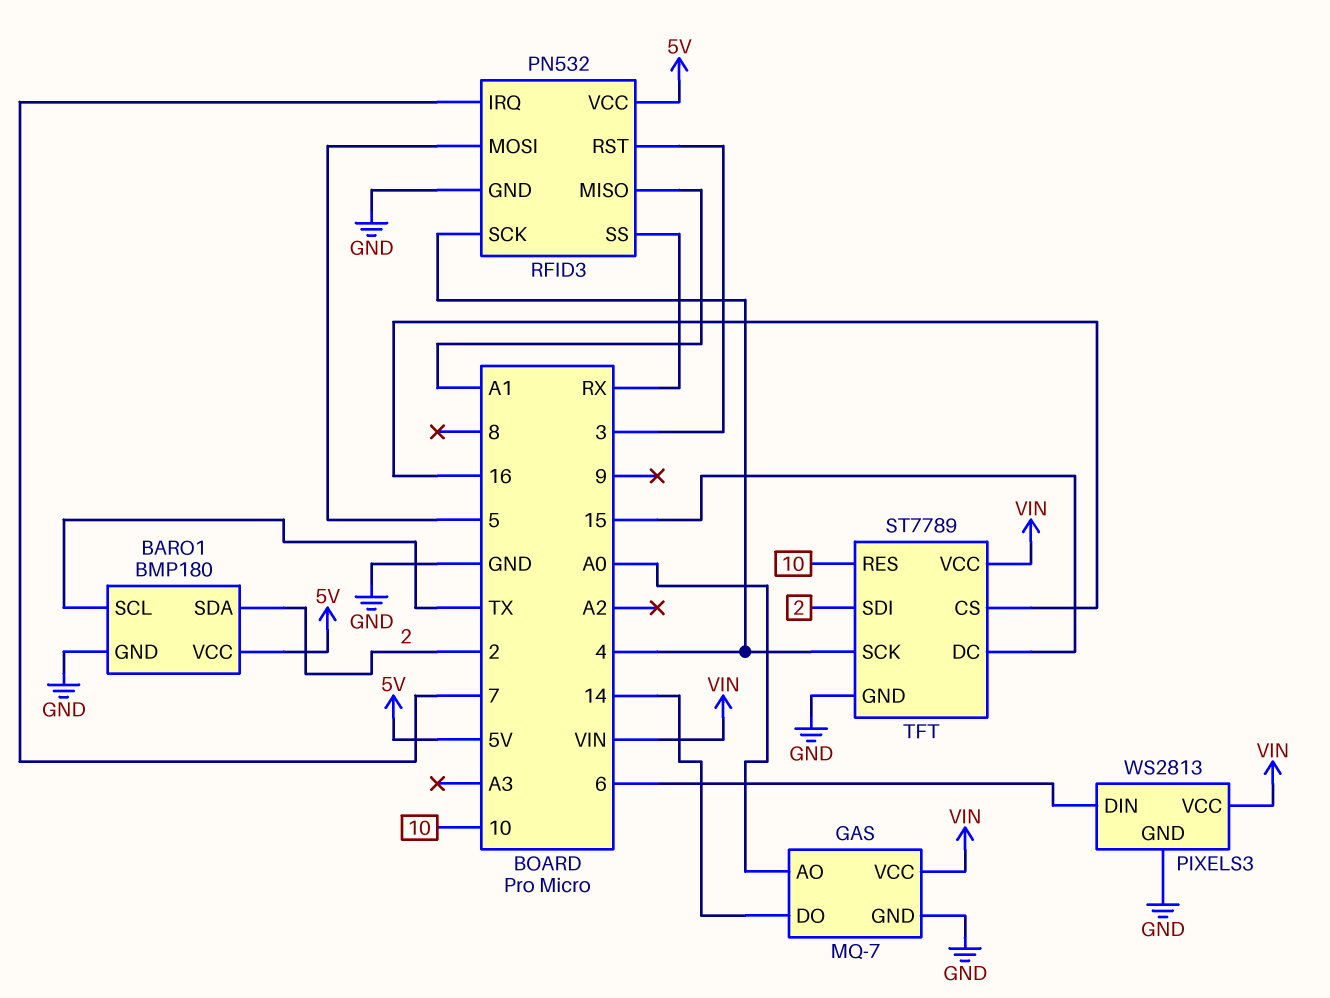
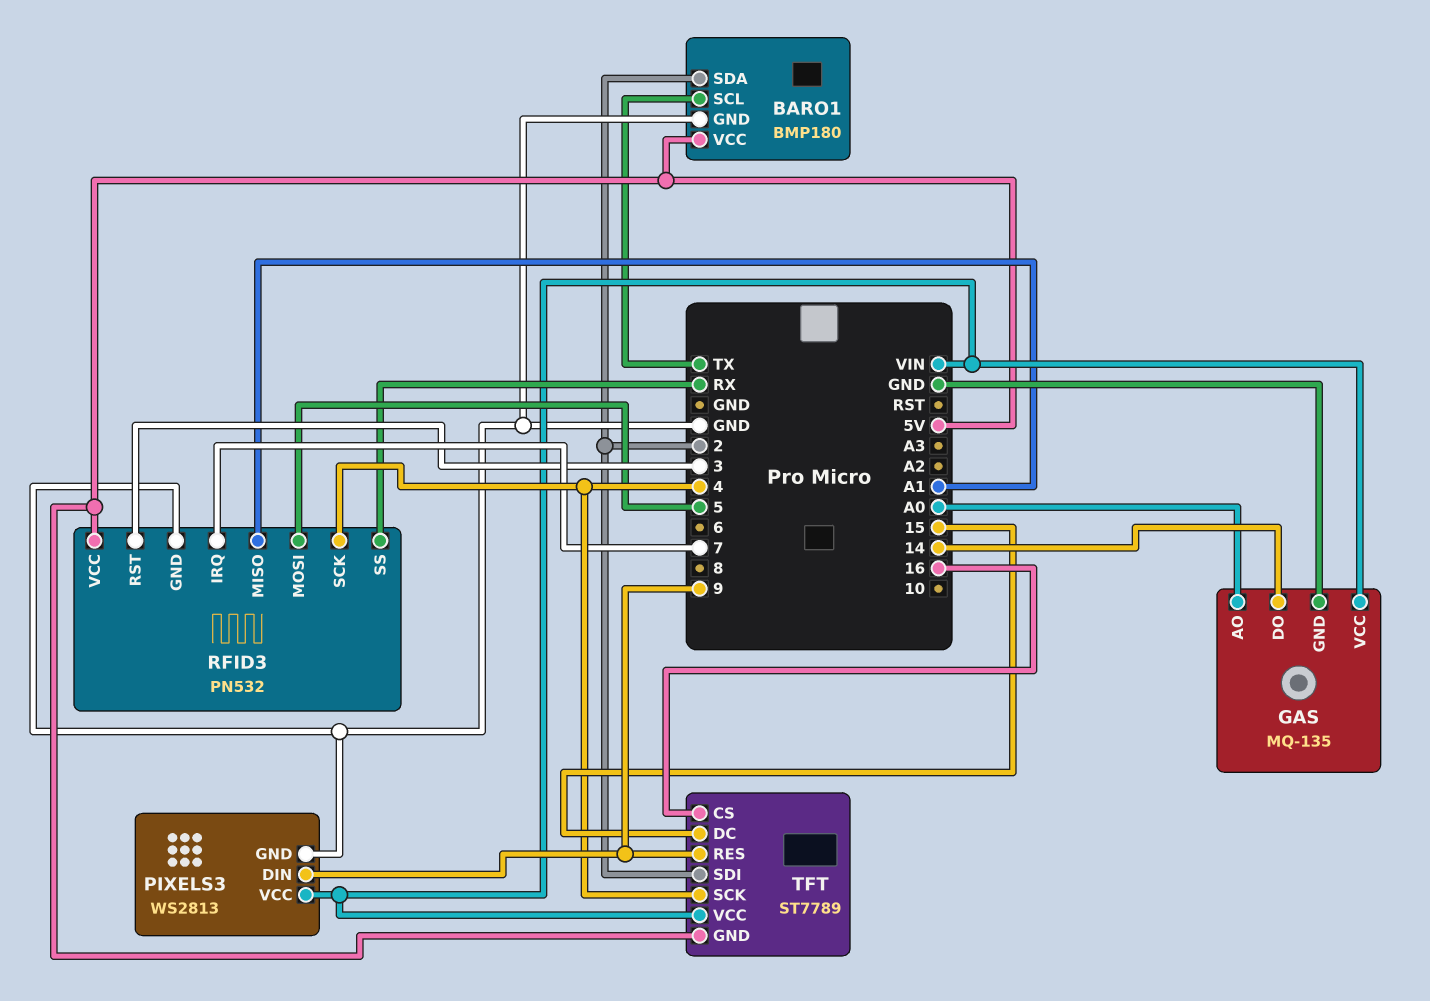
GAS: MQ-7 -> MQ-135
PIXELS3 pin DIN: 6 -> 9
TFT pin GND: GND -> 5V
TFT pin RES: 10 -> 9

